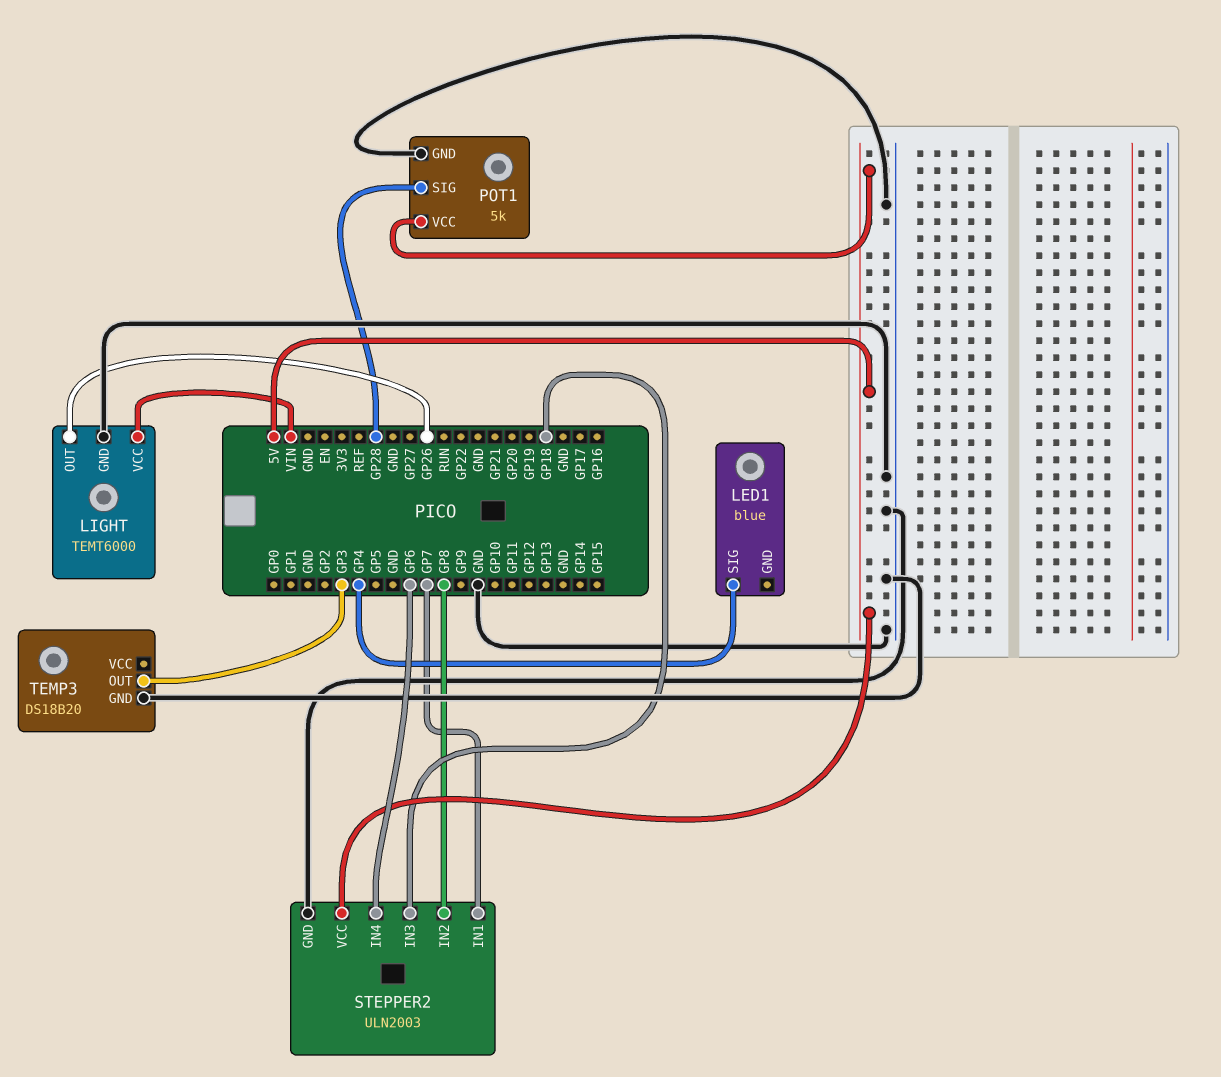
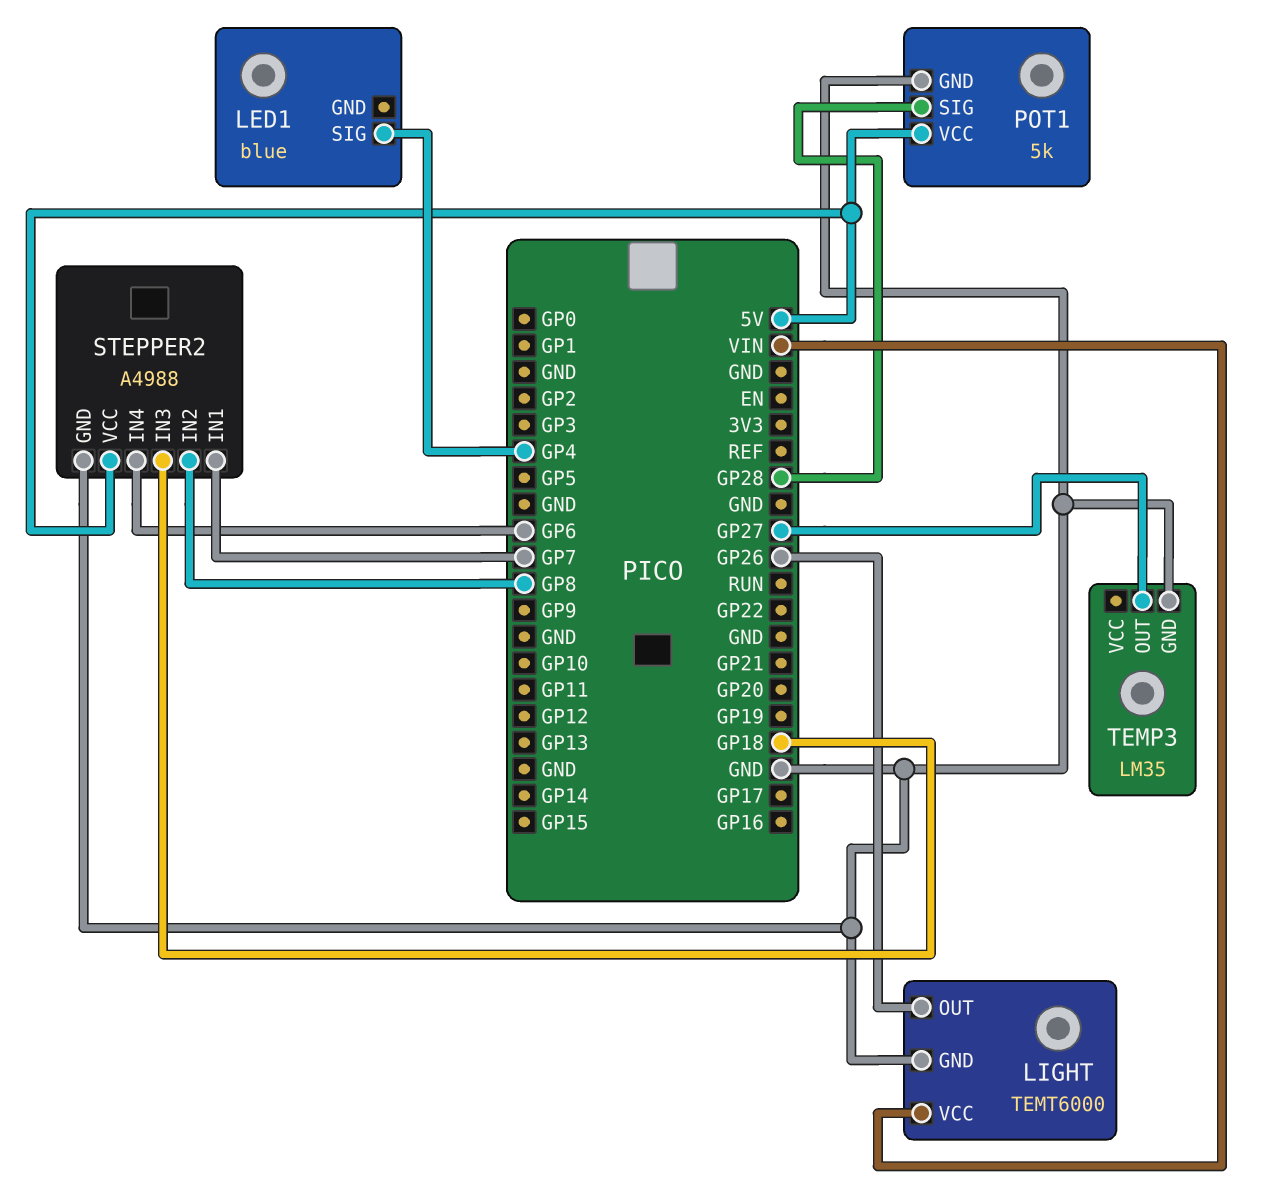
STEPPER2: ULN2003 -> A4988
TEMP3: DS18B20 -> LM35
TEMP3 pin OUT: GP3 -> GP27

